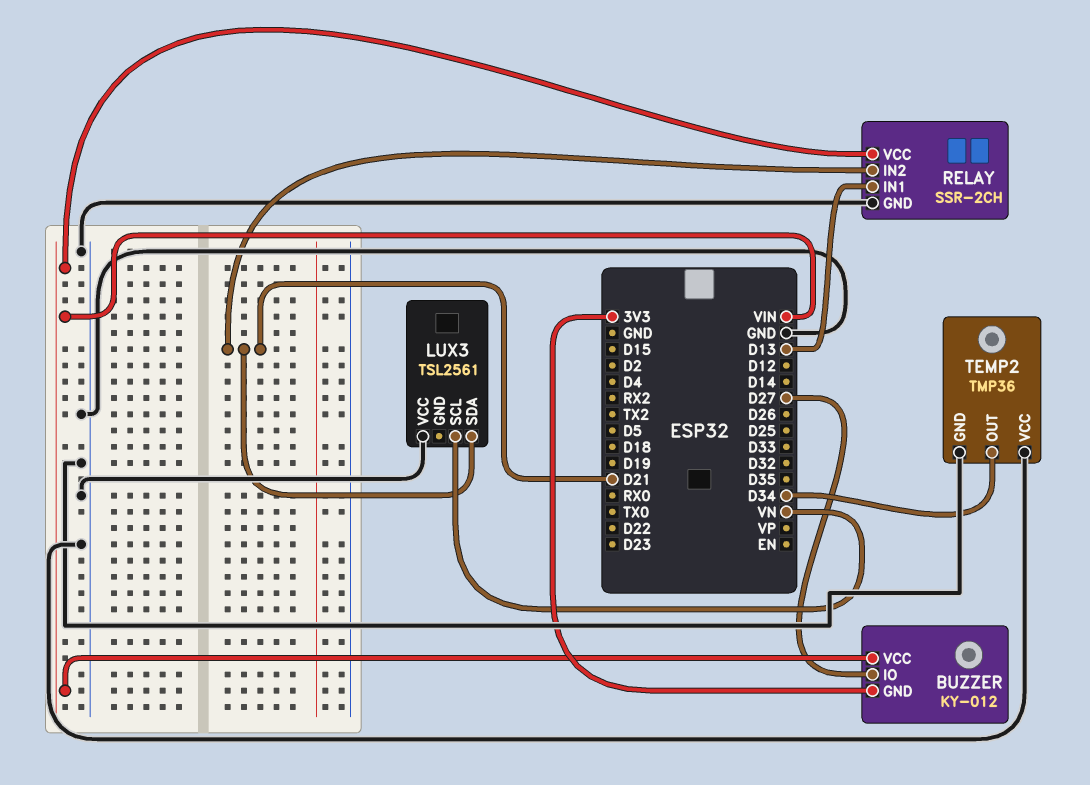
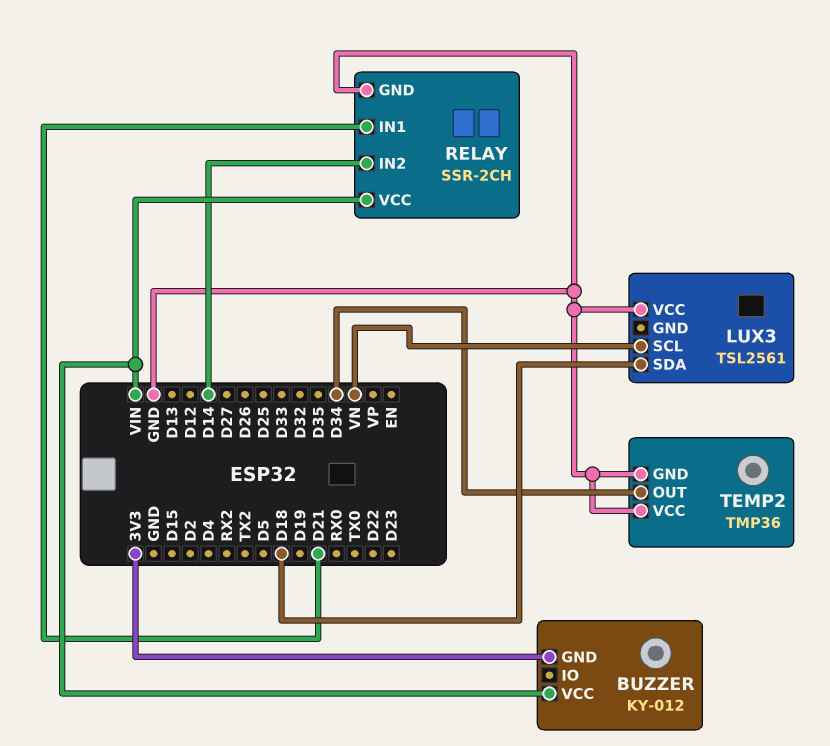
BUZZER pin IO: D27 -> none
LUX3 pin SDA: D21 -> D18
RELAY pin IN1: D13 -> D21
RELAY pin IN2: D21 -> D14

